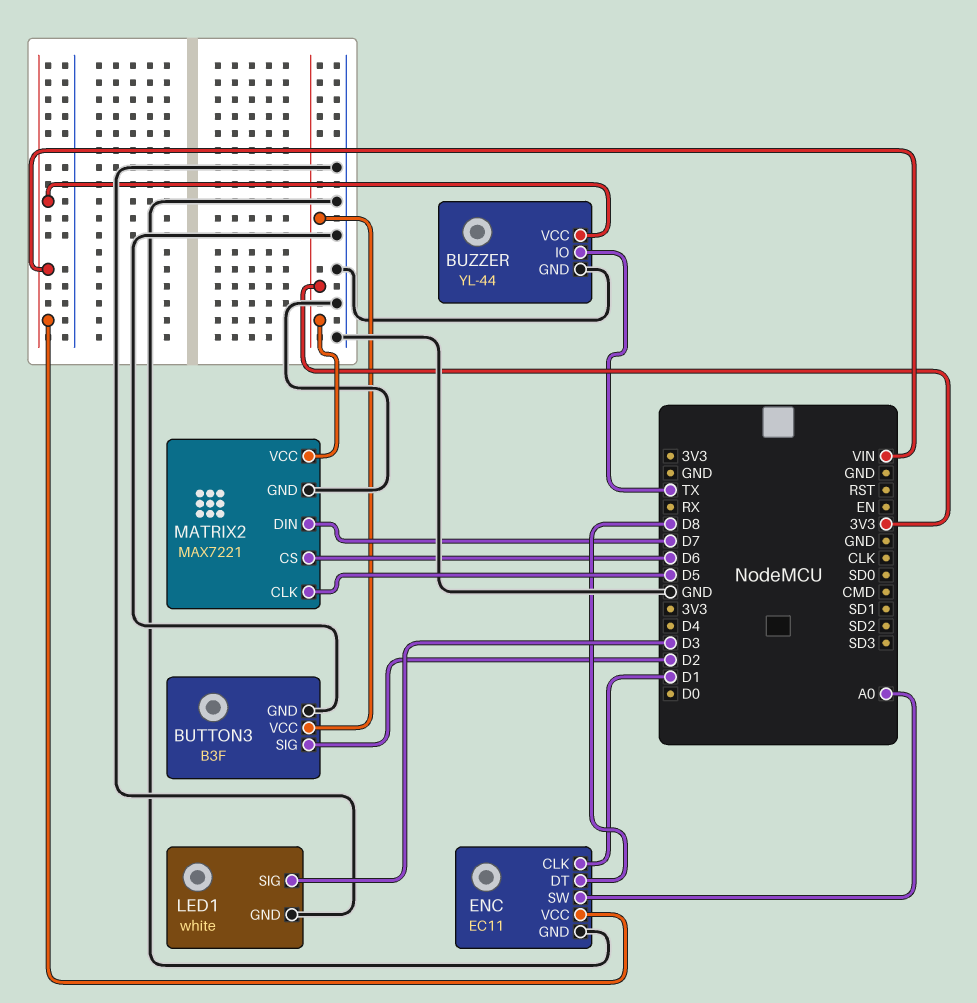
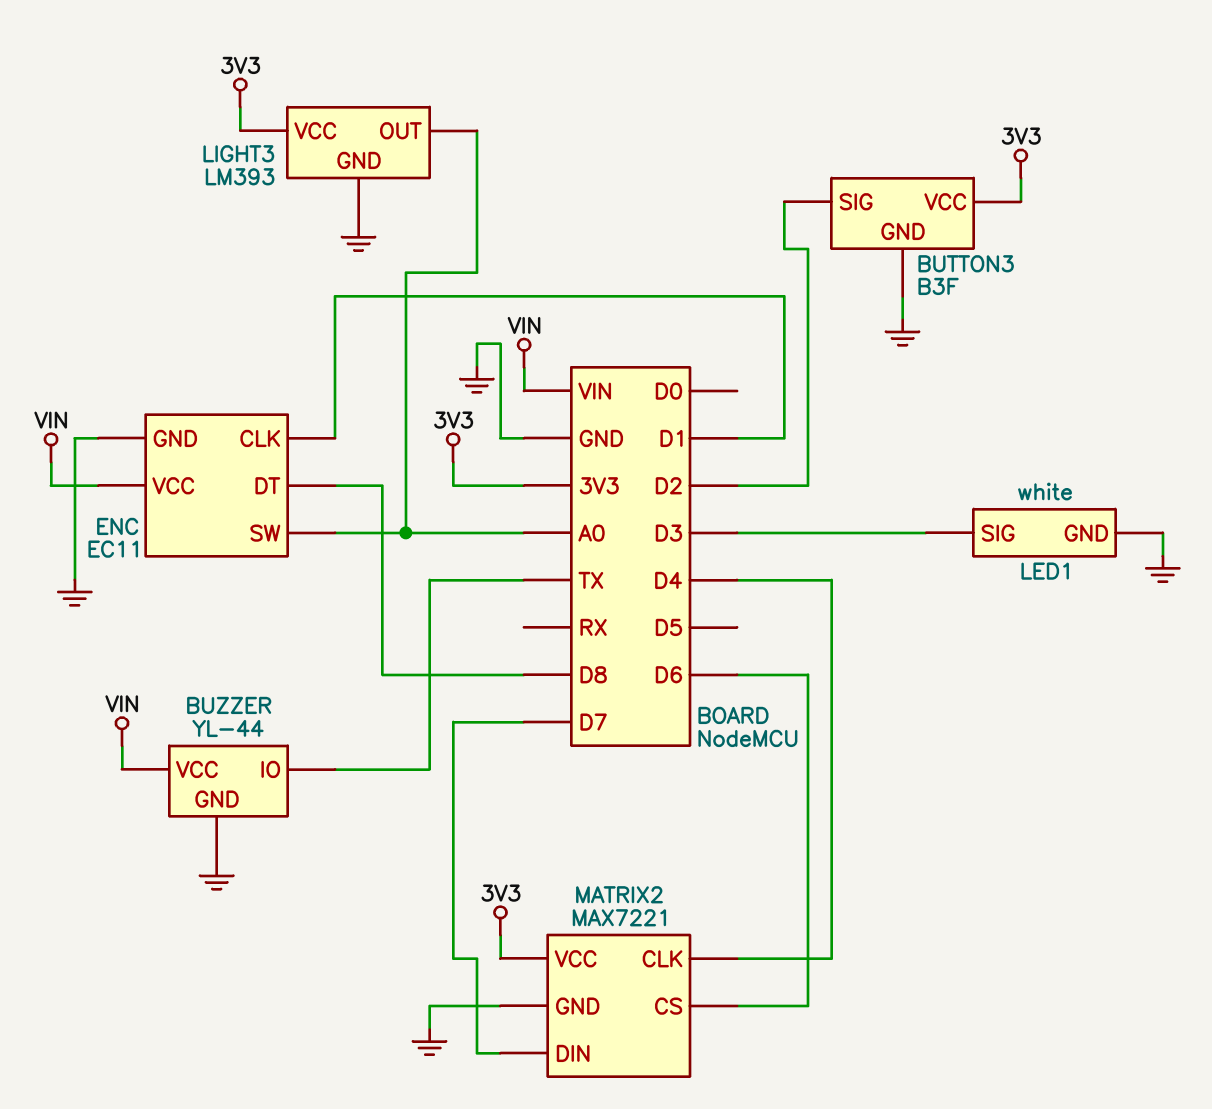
LIGHT3: none -> LM393
LIGHT3 pin GND: none -> GND
LIGHT3 pin OUT: none -> A0
LIGHT3 pin VCC: none -> 3V3
MATRIX2 pin CLK: D5 -> D4

